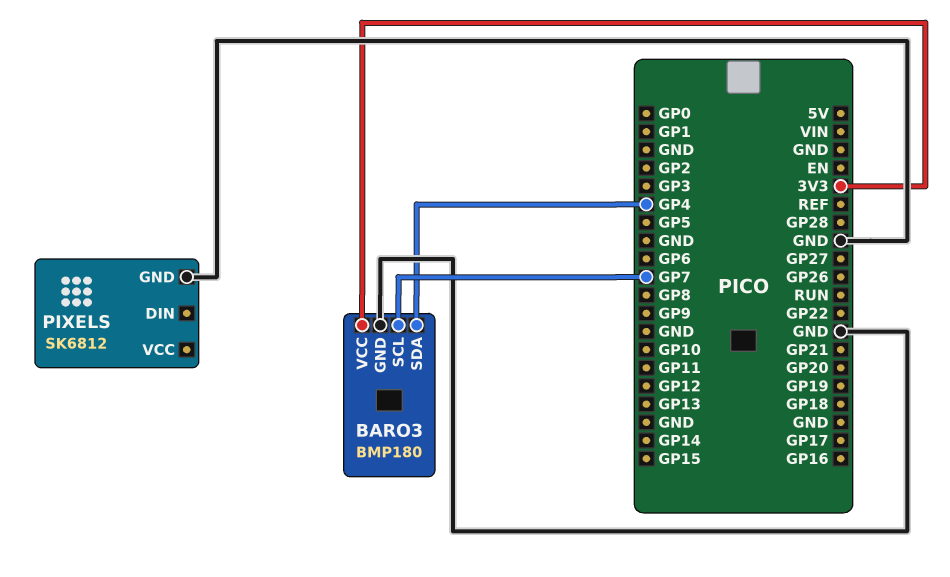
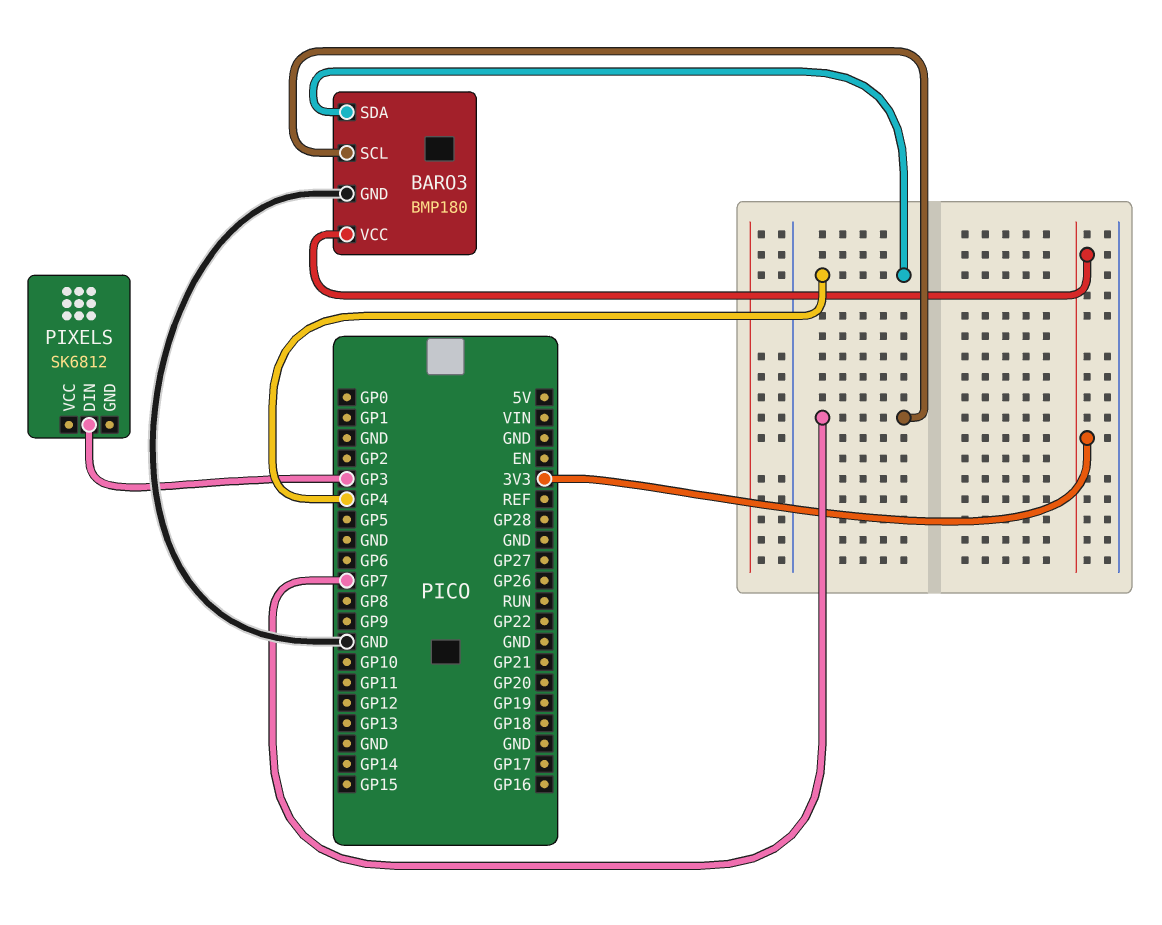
PIXELS pin DIN: none -> GP3
PIXELS pin GND: GND -> none

